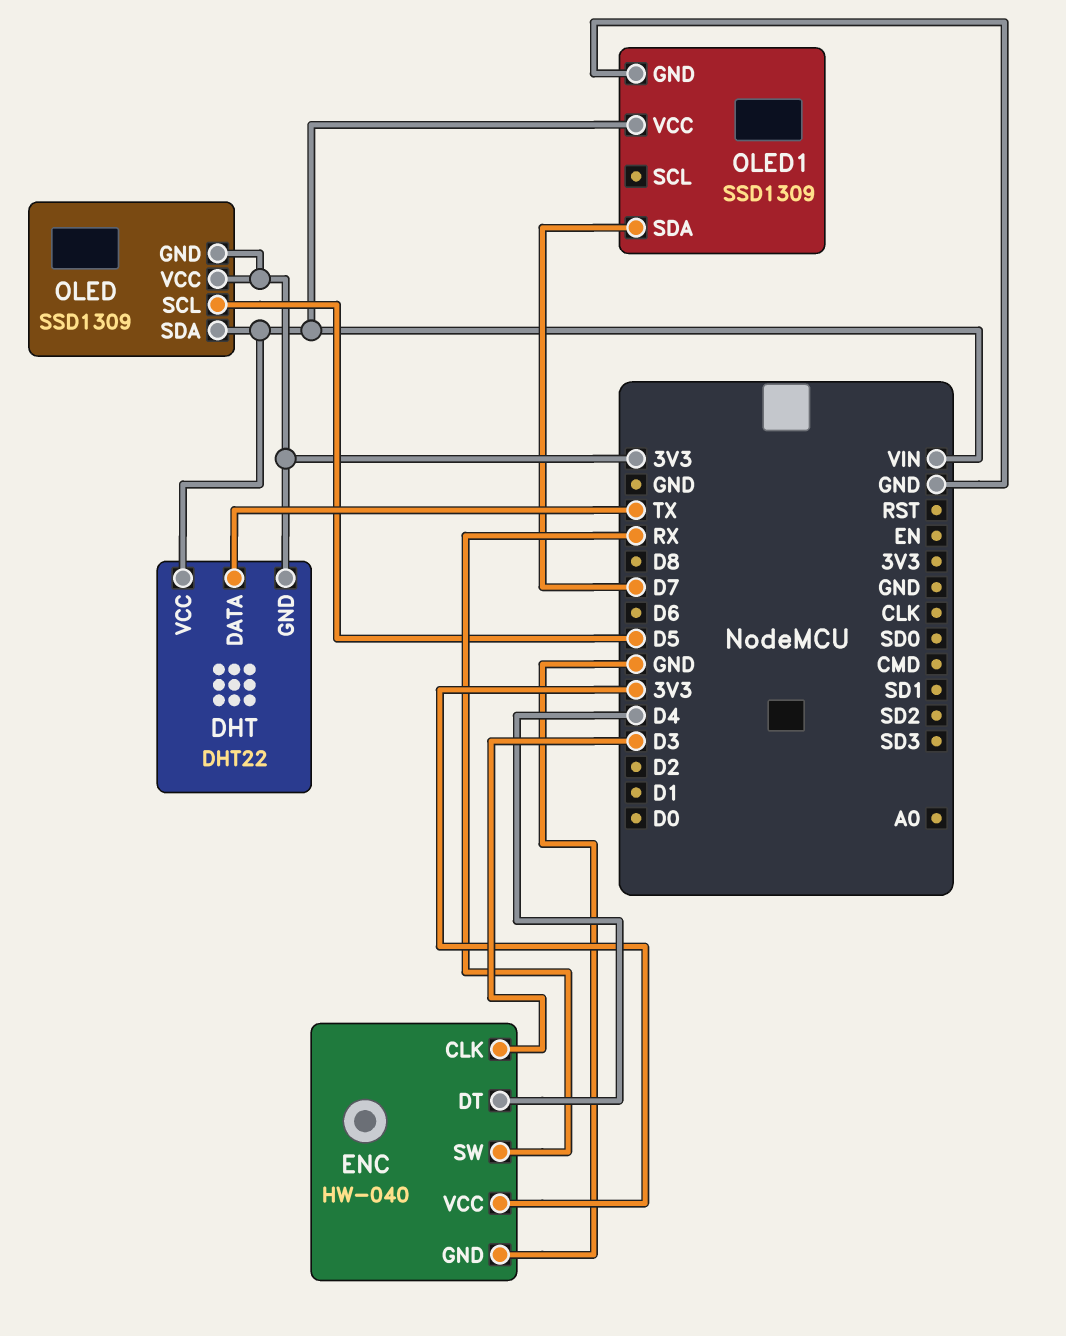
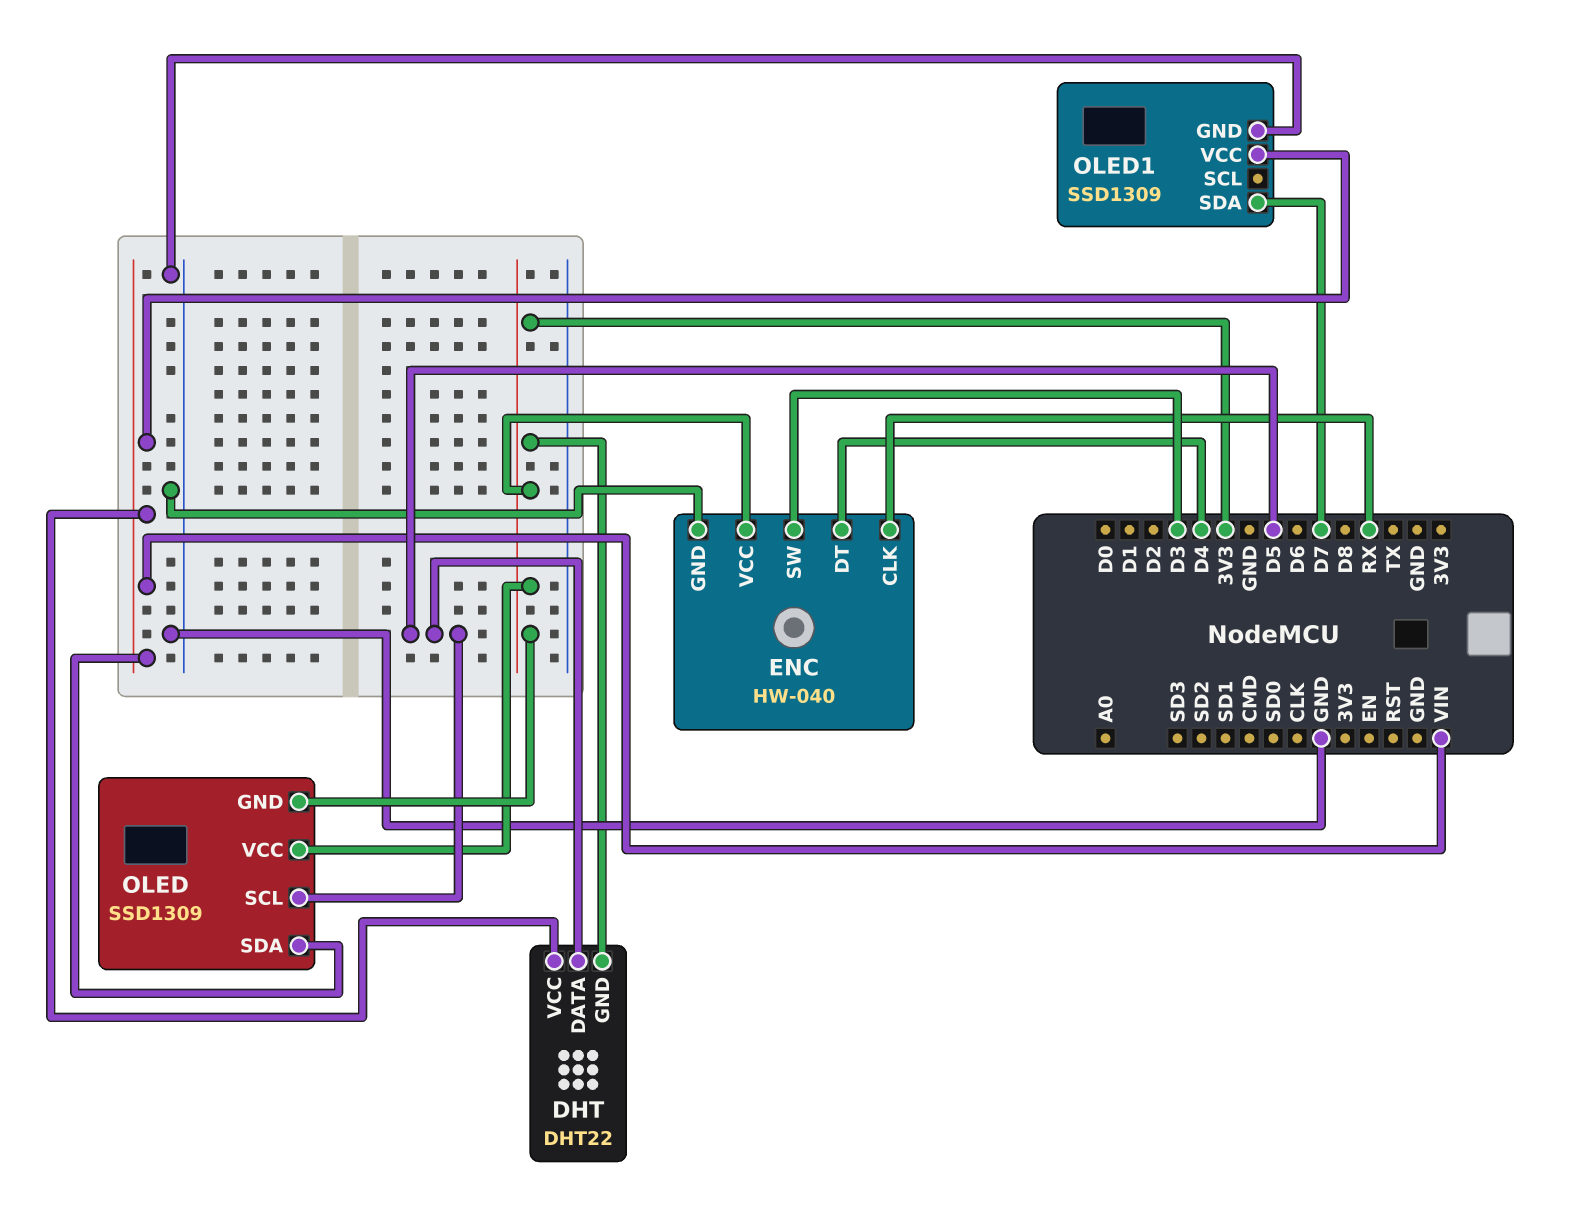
DHT pin DATA: TX -> D5
ENC pin CLK: D3 -> RX
ENC pin SW: RX -> D3

